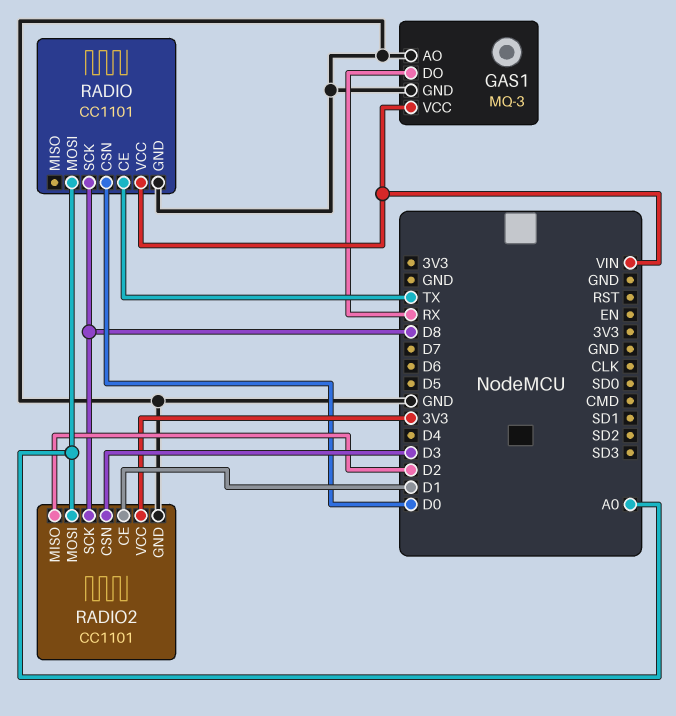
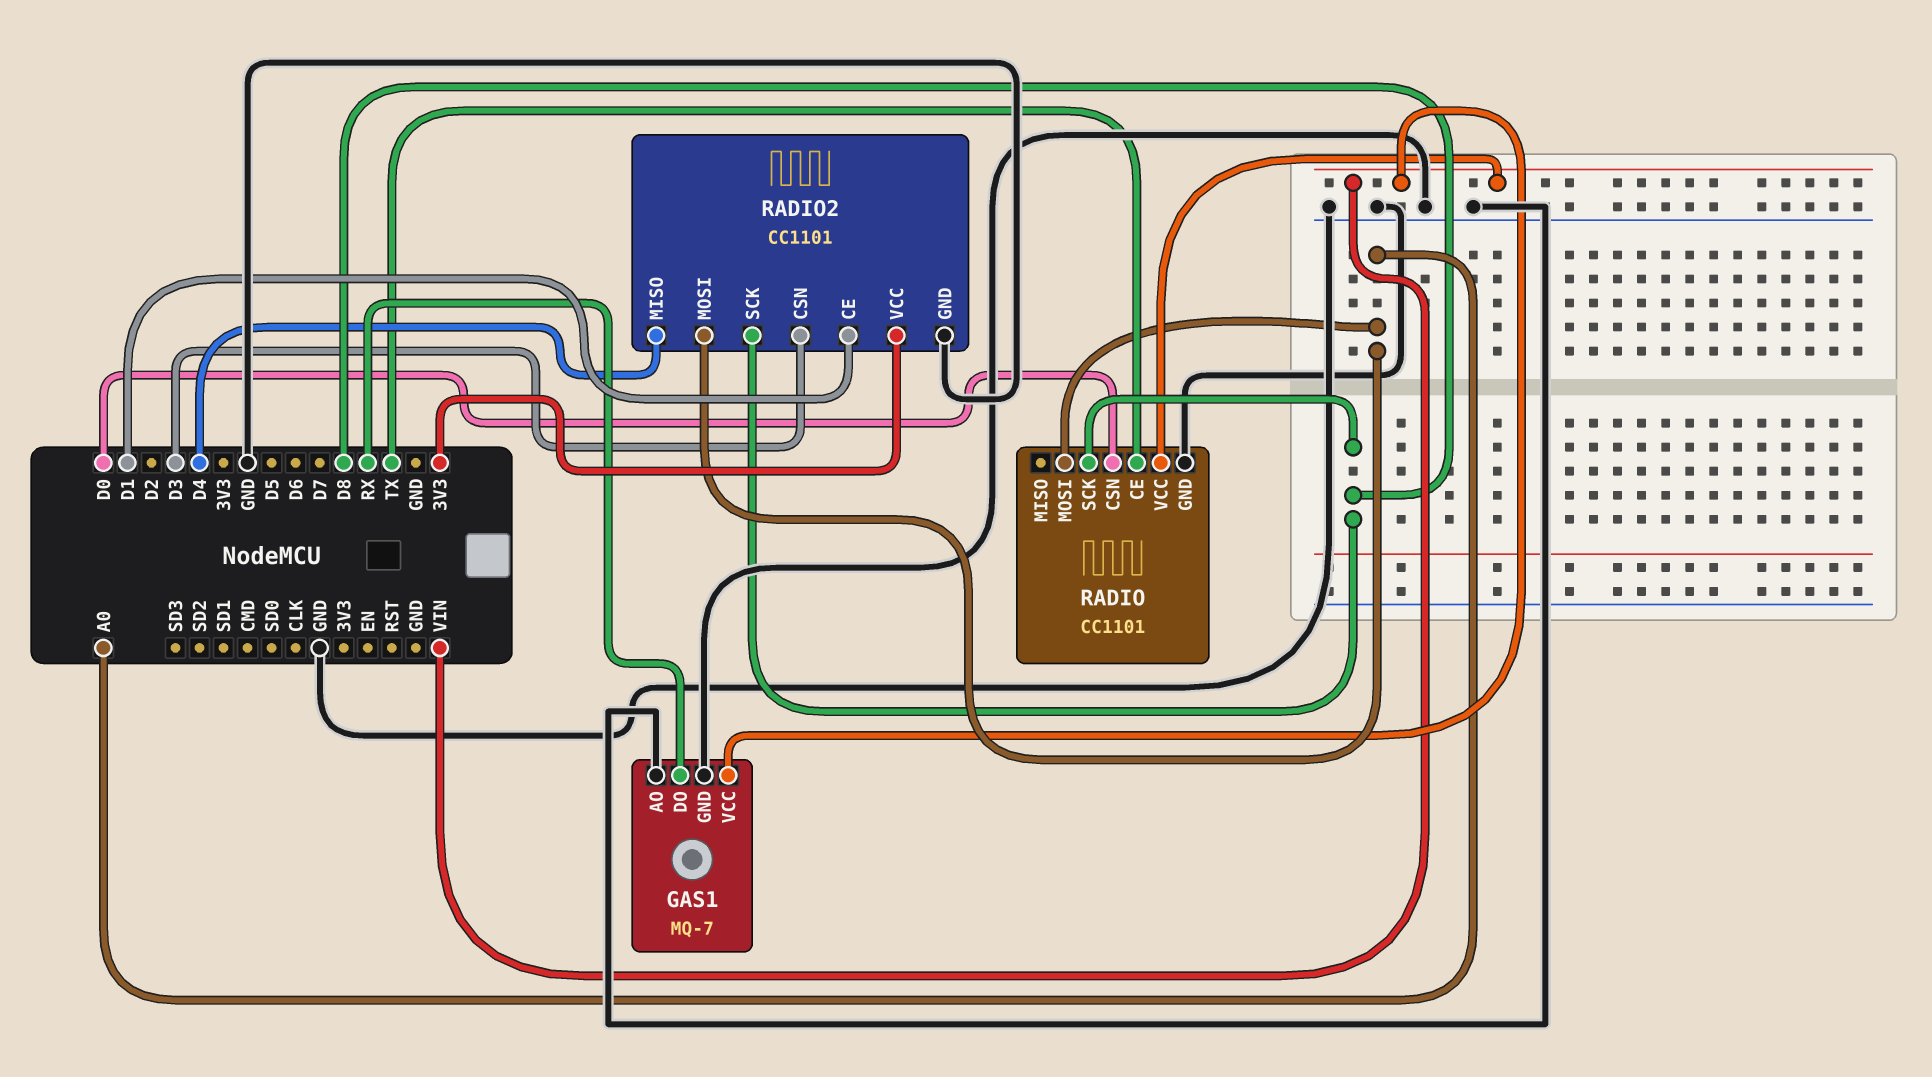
GAS1: MQ-3 -> MQ-7
RADIO2 pin MISO: D2 -> D4

